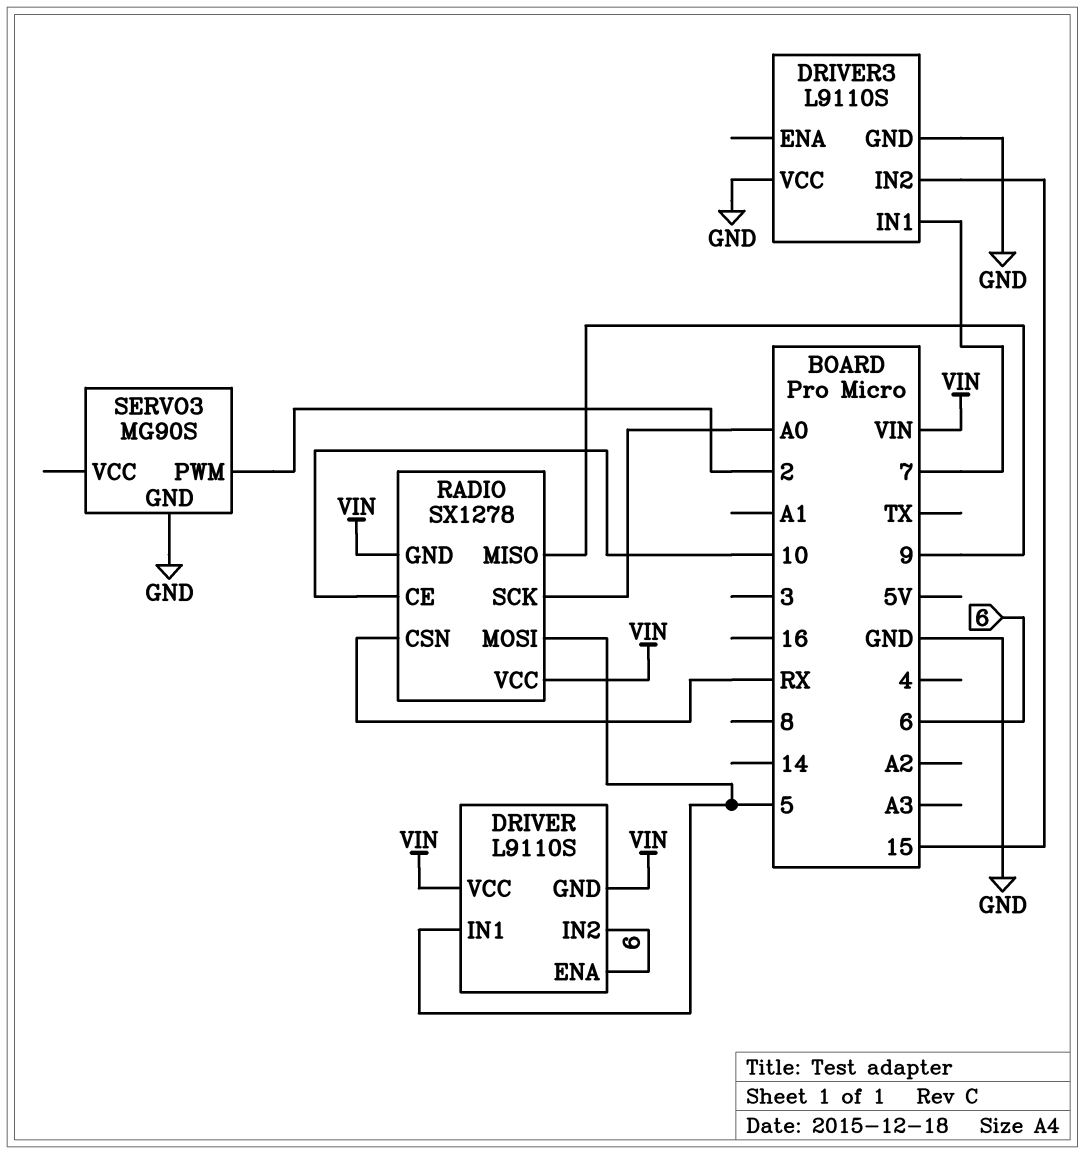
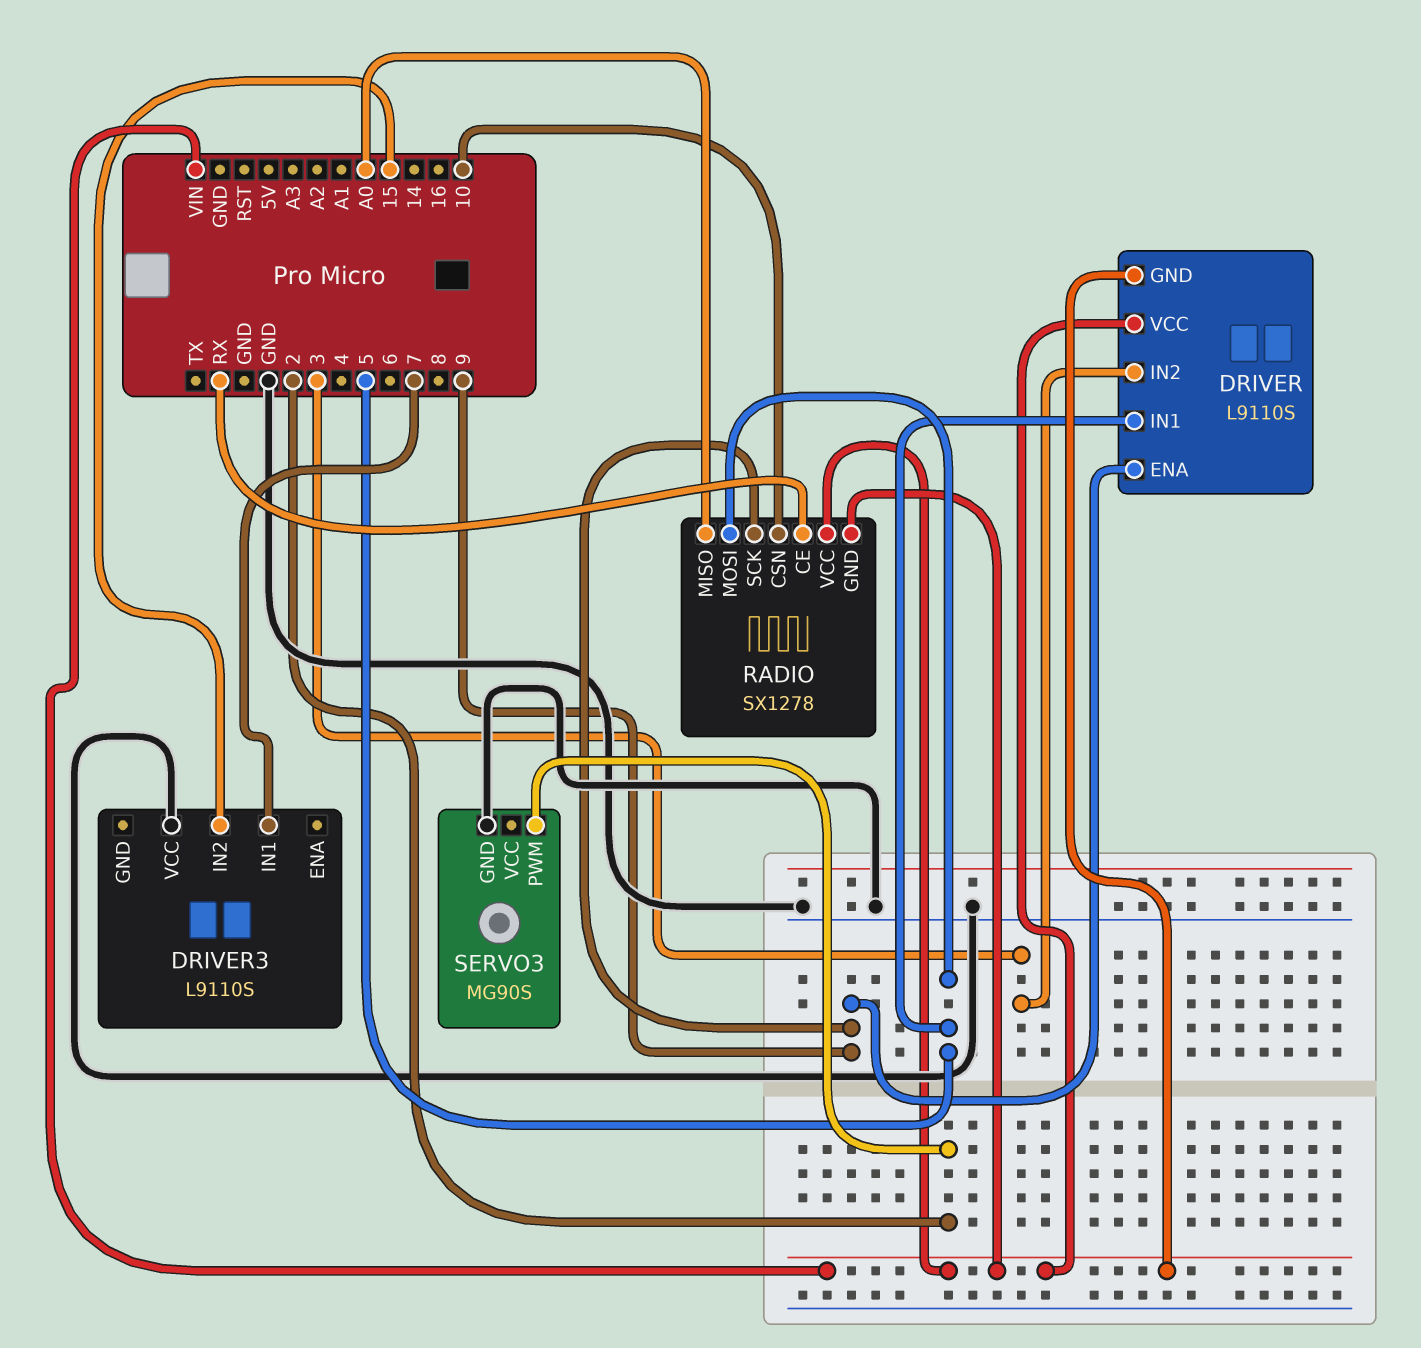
DRIVER pin ENA: 6 -> 9
DRIVER pin IN2: 6 -> 3
DRIVER3 pin GND: GND -> none
RADIO pin CE: 10 -> RX
RADIO pin CSN: RX -> 10
RADIO pin MISO: 9 -> A0
RADIO pin SCK: A0 -> 9

